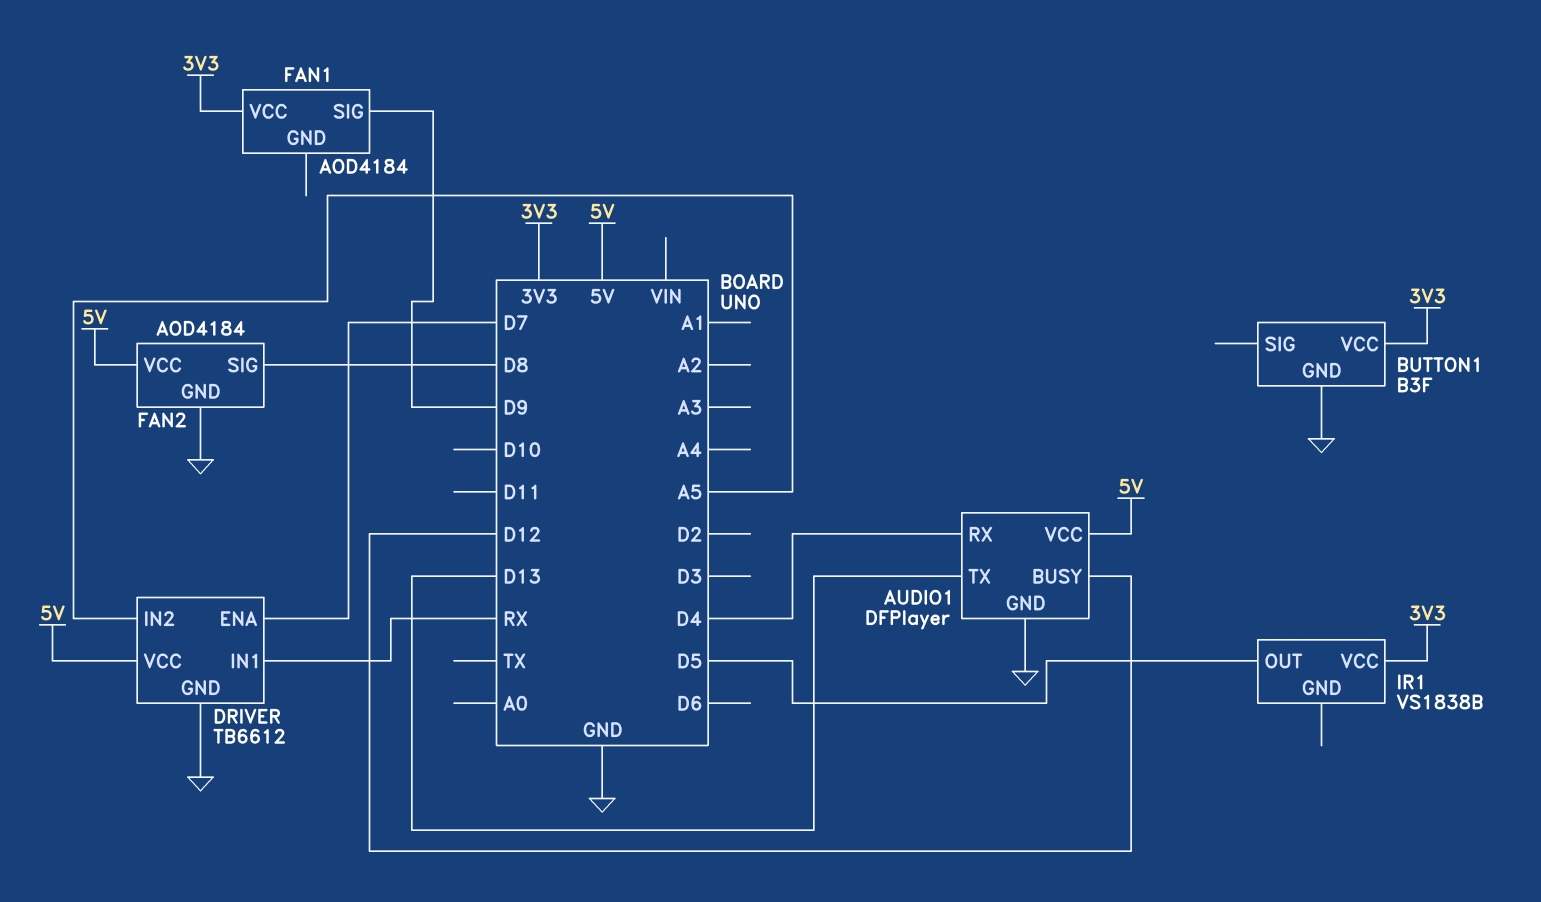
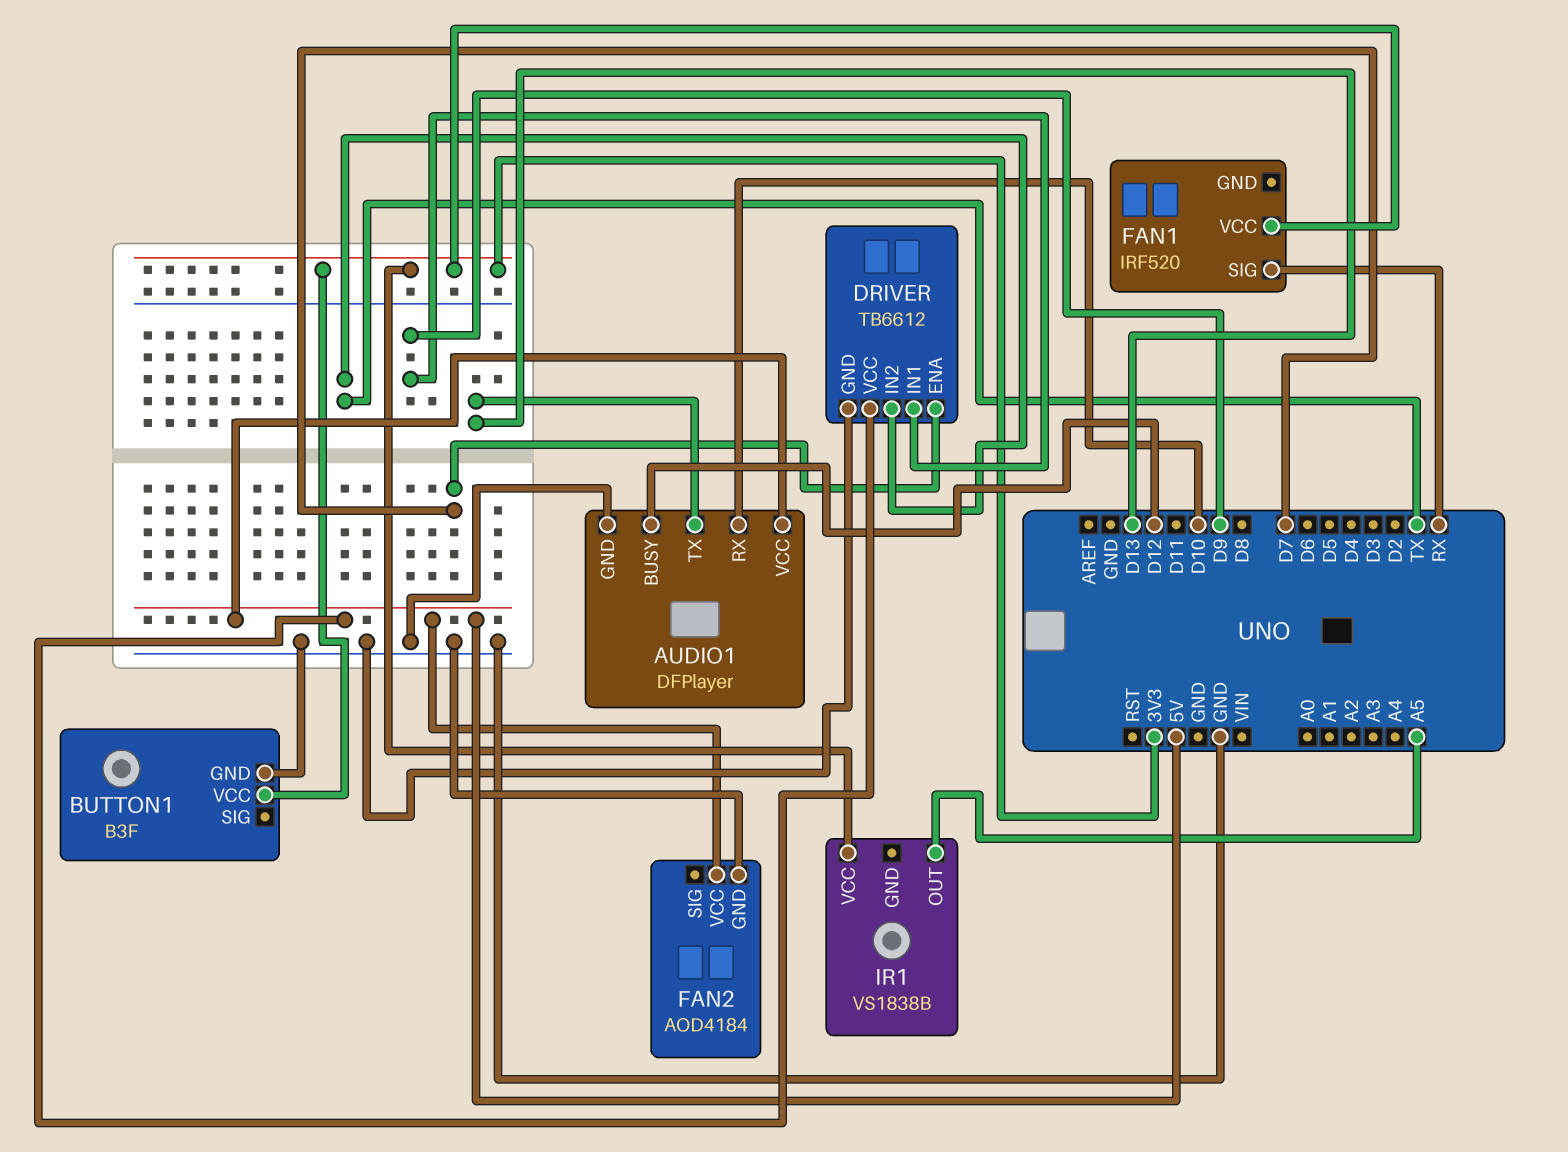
AUDIO1 pin RX: D4 -> D10
DRIVER pin IN1: RX -> D9
DRIVER pin IN2: A5 -> TX
FAN1: AOD4184 -> IRF520
FAN1 pin SIG: D9 -> RX
FAN2 pin SIG: D8 -> none
IR1 pin OUT: D5 -> A5

